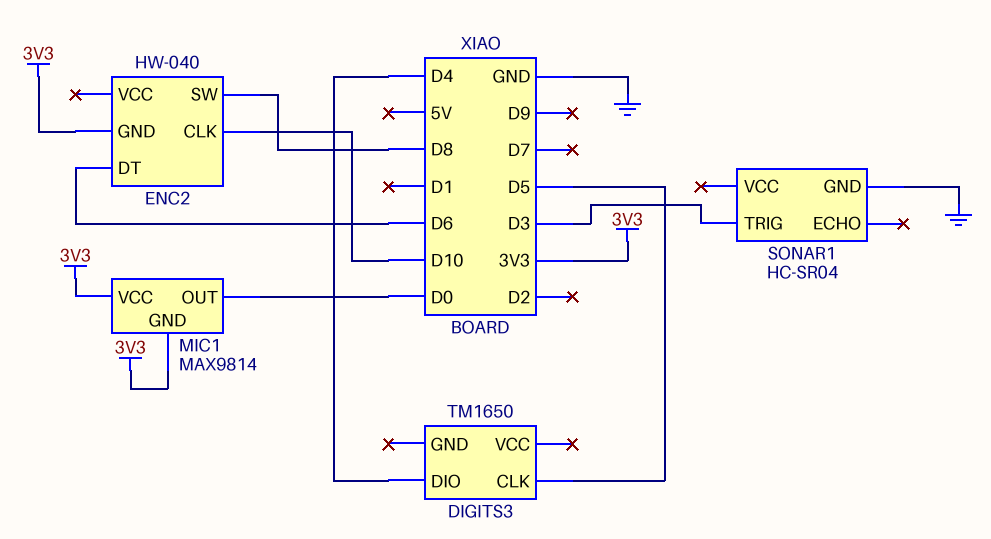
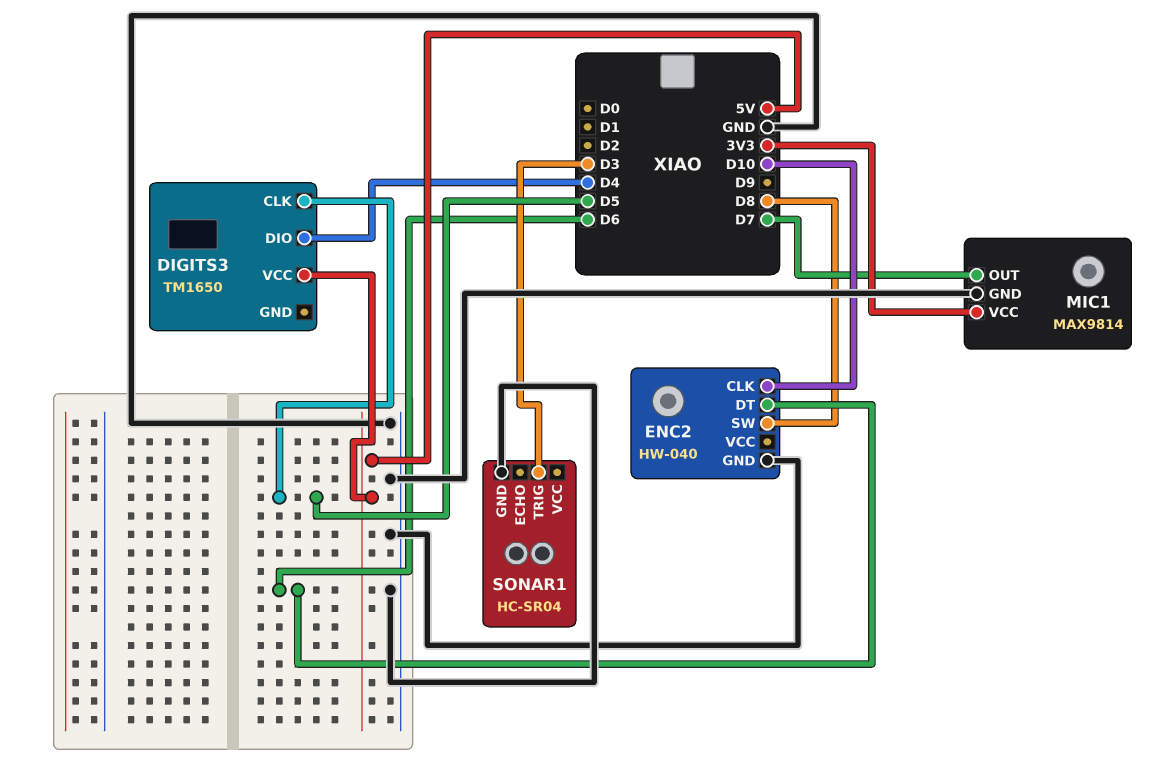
DIGITS3 pin VCC: none -> 5V
ENC2 pin GND: 3V3 -> GND
MIC1 pin GND: 3V3 -> GND
MIC1 pin OUT: D0 -> D7

